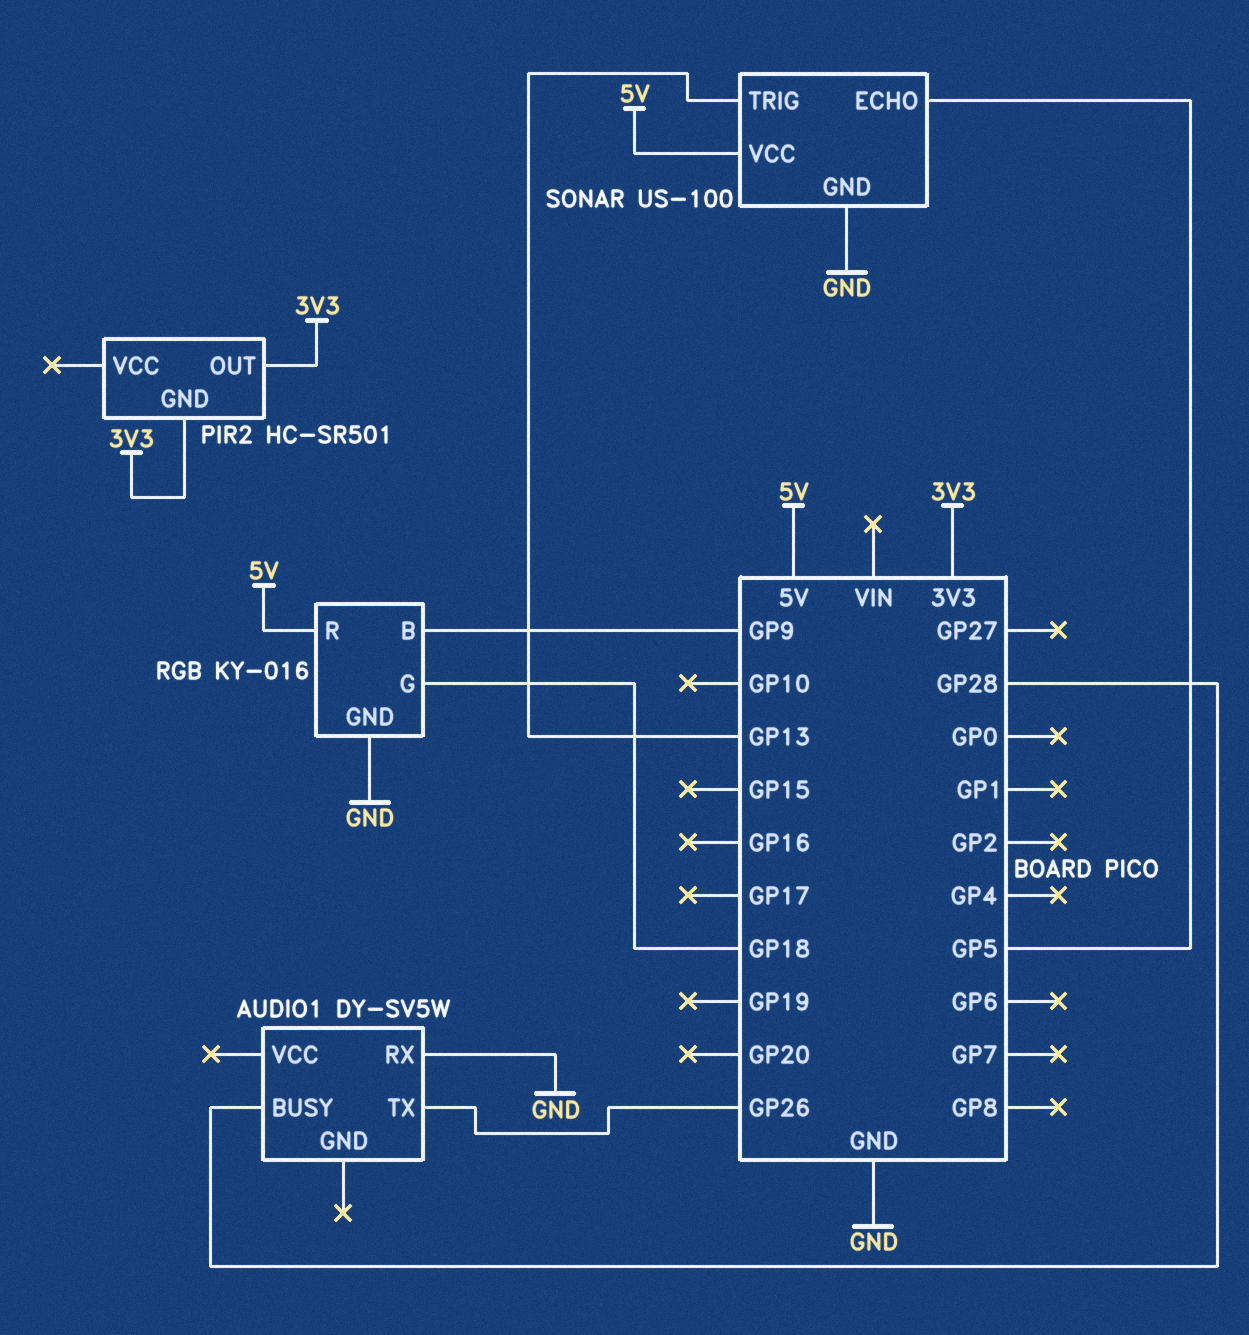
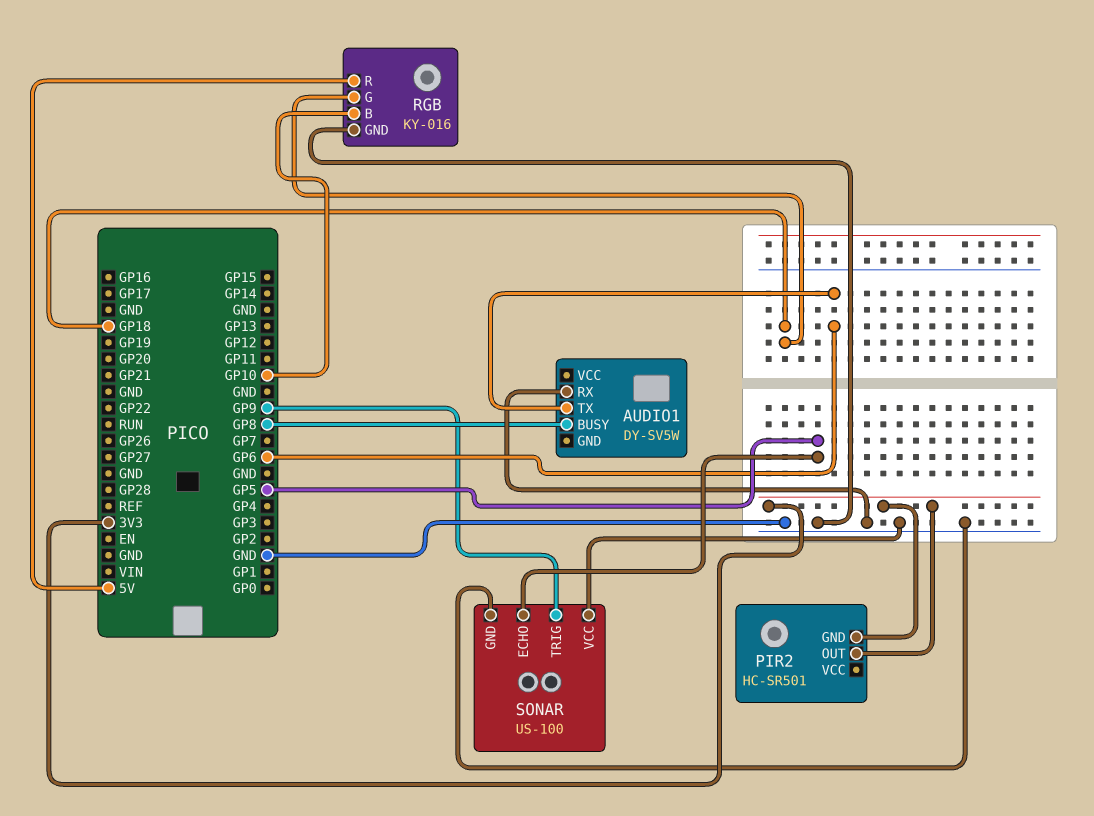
AUDIO1 pin BUSY: GP28 -> GP8
AUDIO1 pin TX: GP26 -> GP6
RGB pin B: GP9 -> GP10
SONAR pin TRIG: GP13 -> GP9
SONAR pin VCC: 5V -> GND

